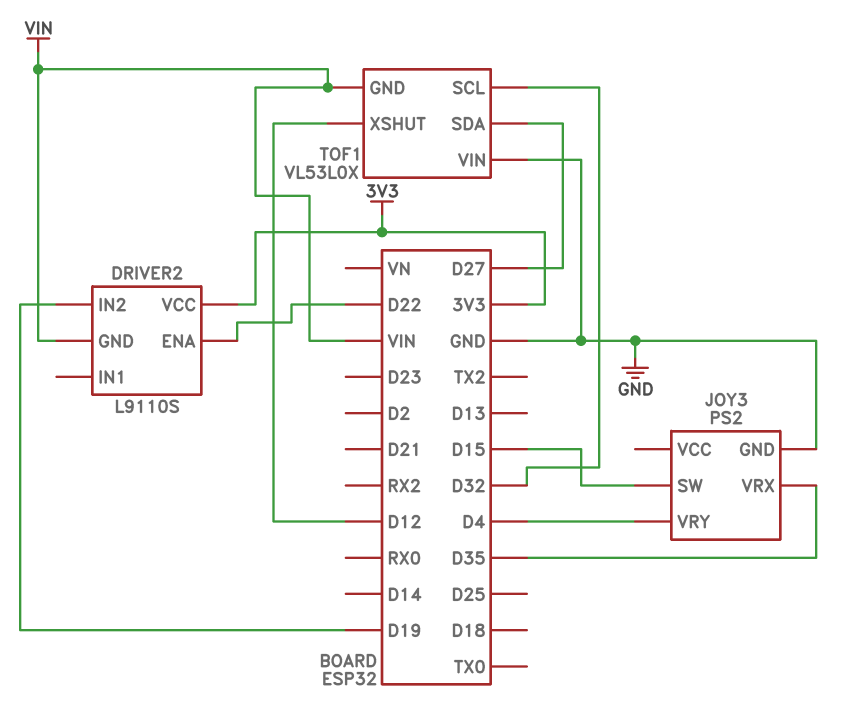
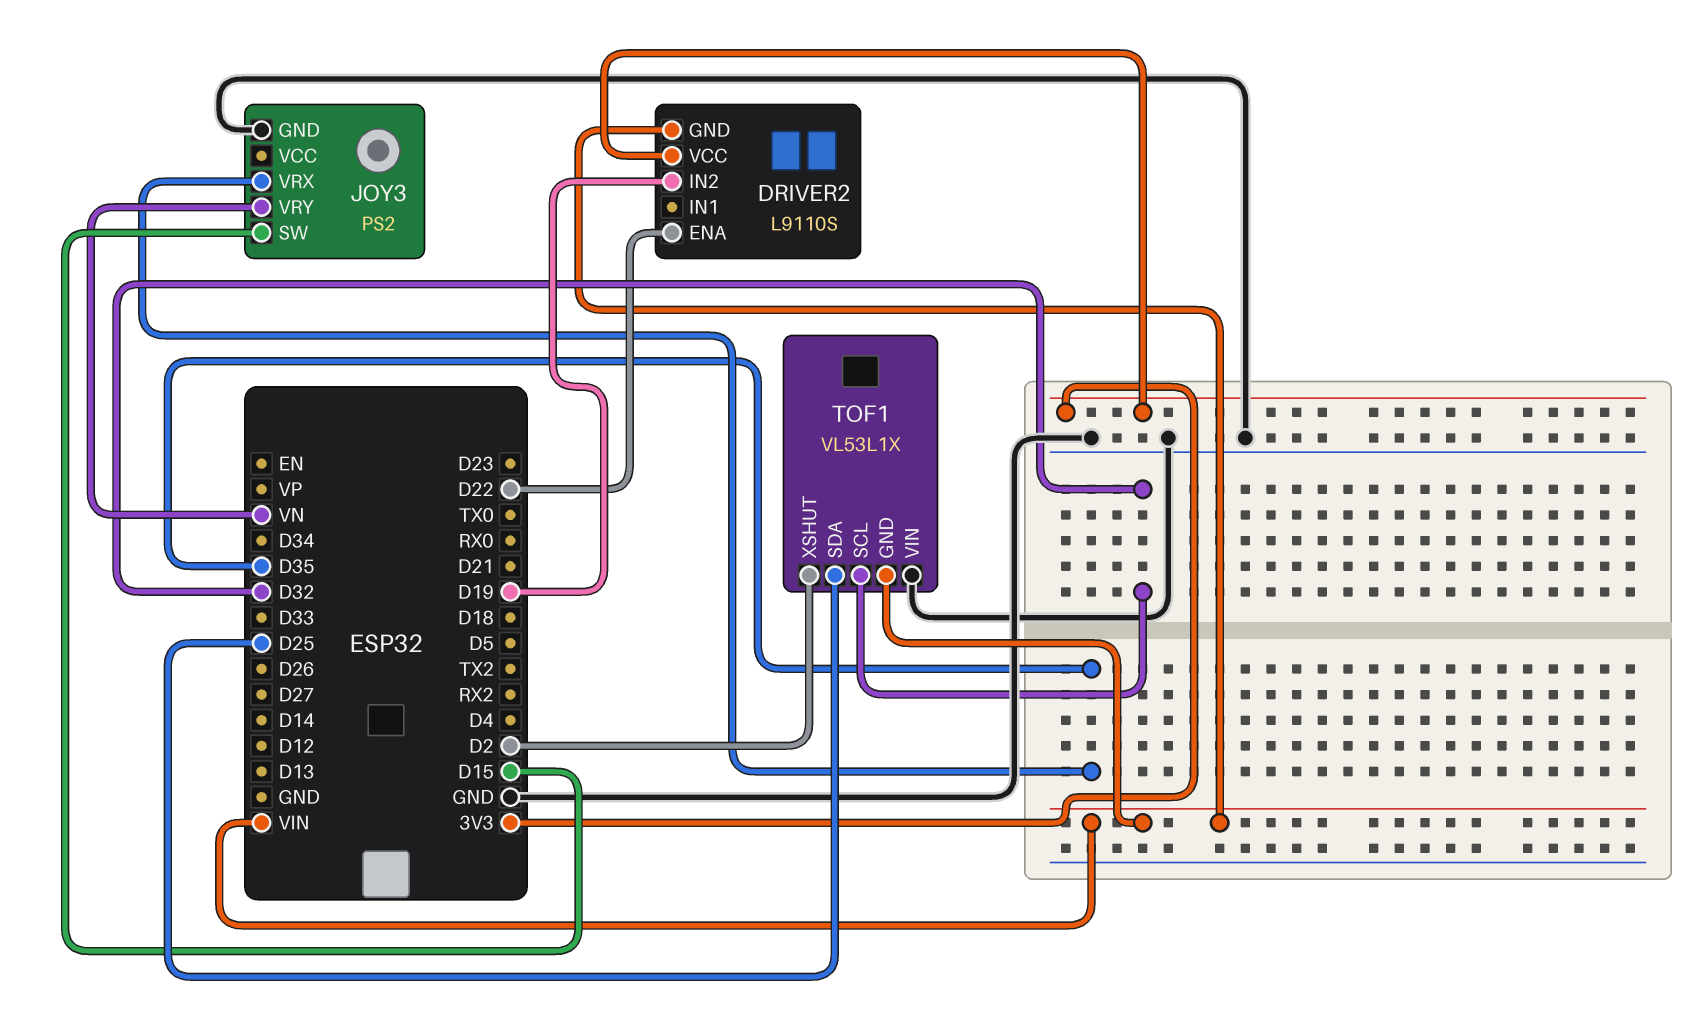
JOY3 pin VRY: D4 -> VN
TOF1: VL53L0X -> VL53L1X
TOF1 pin SDA: D27 -> D25
TOF1 pin XSHUT: D12 -> D2

